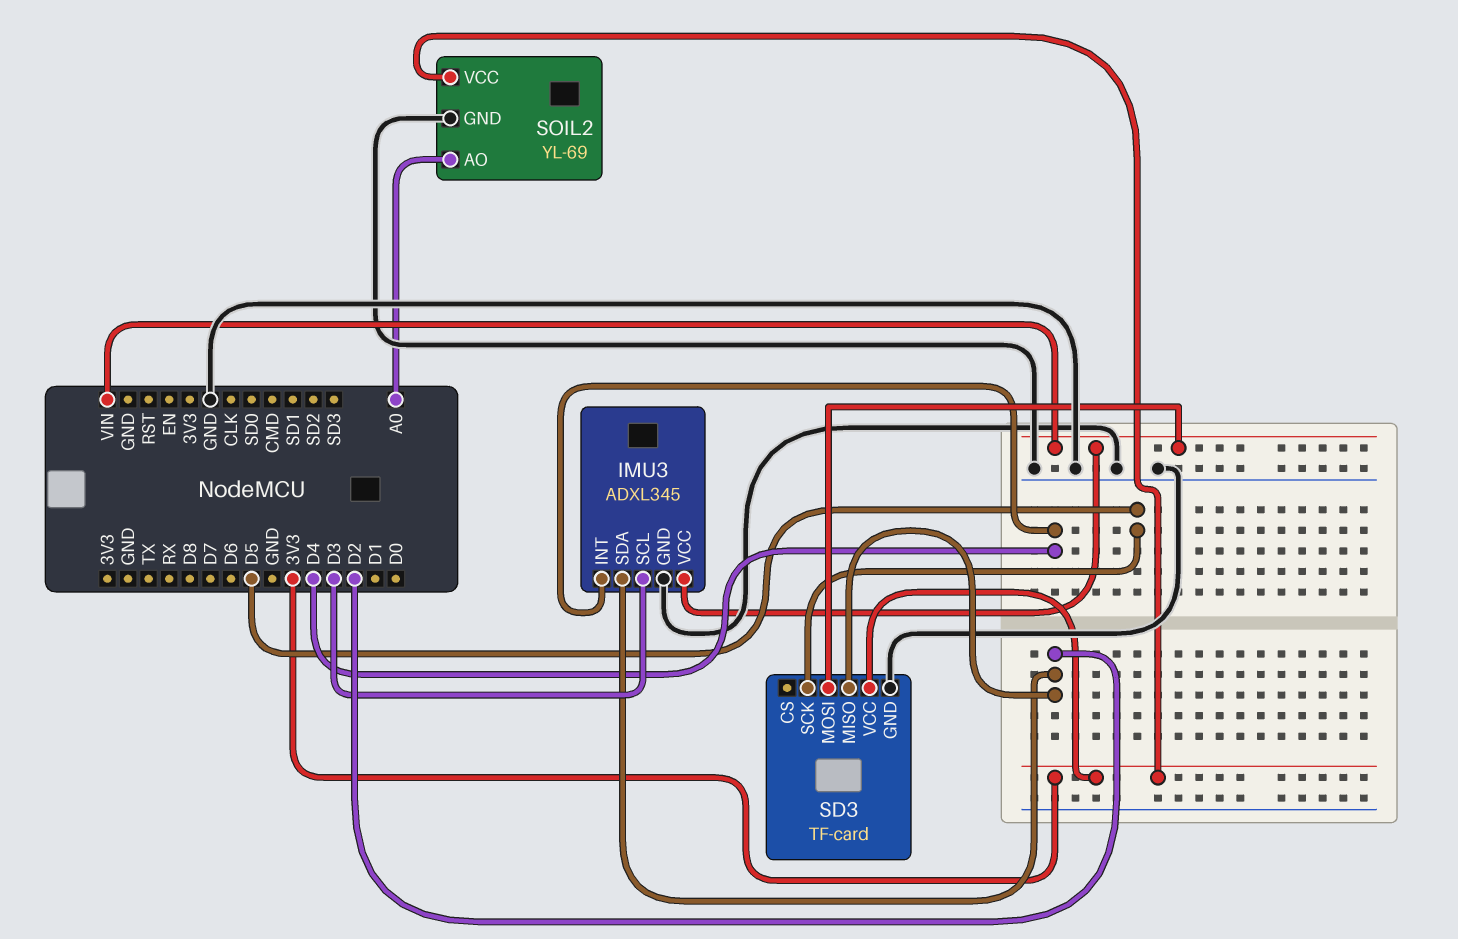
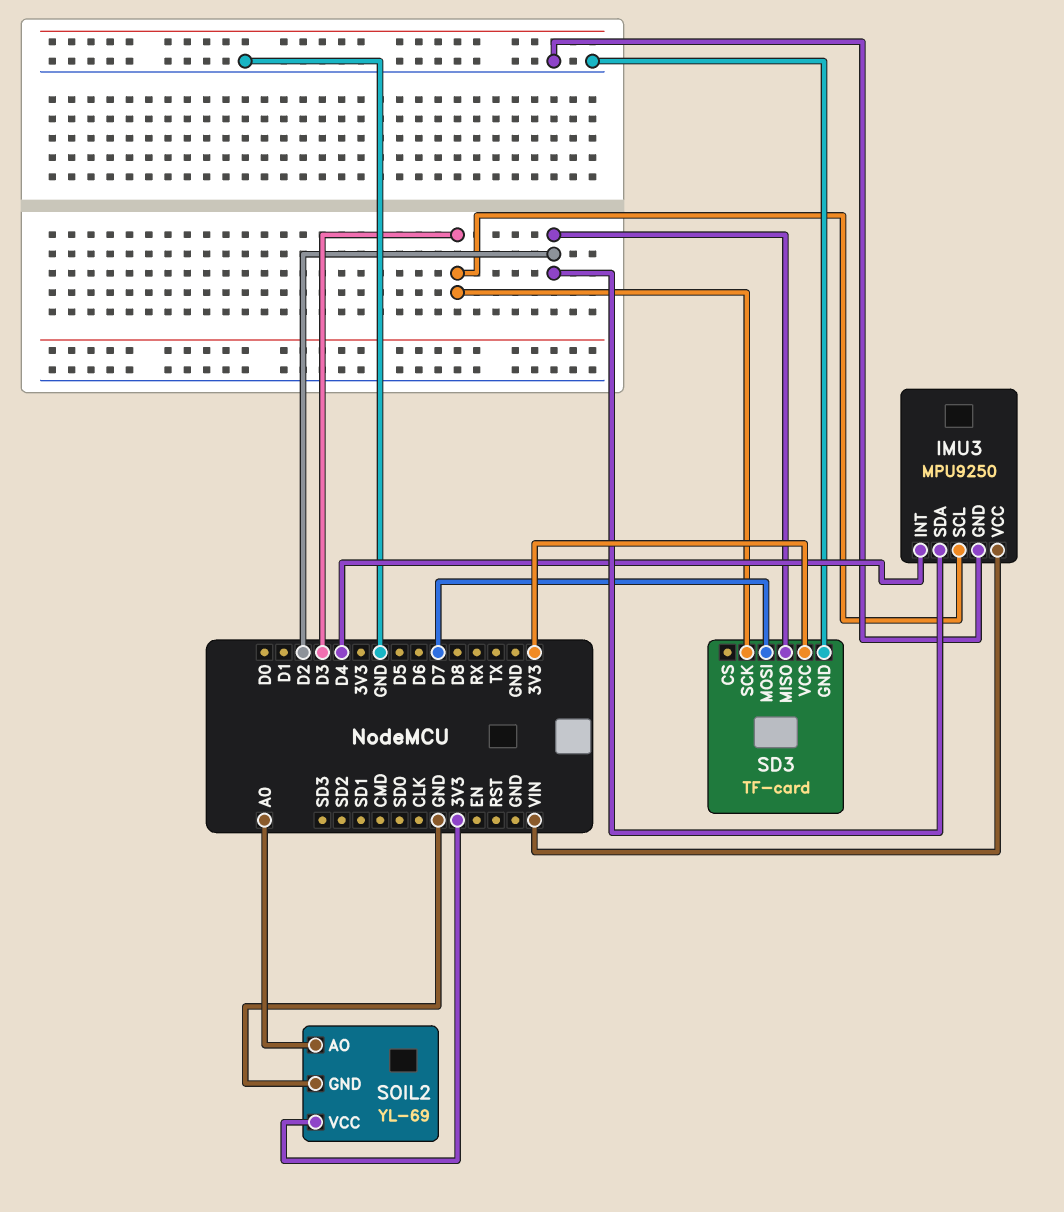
IMU3: ADXL345 -> MPU9250
SD3 pin MOSI: VIN -> D7
SD3 pin SCK: D5 -> D3

